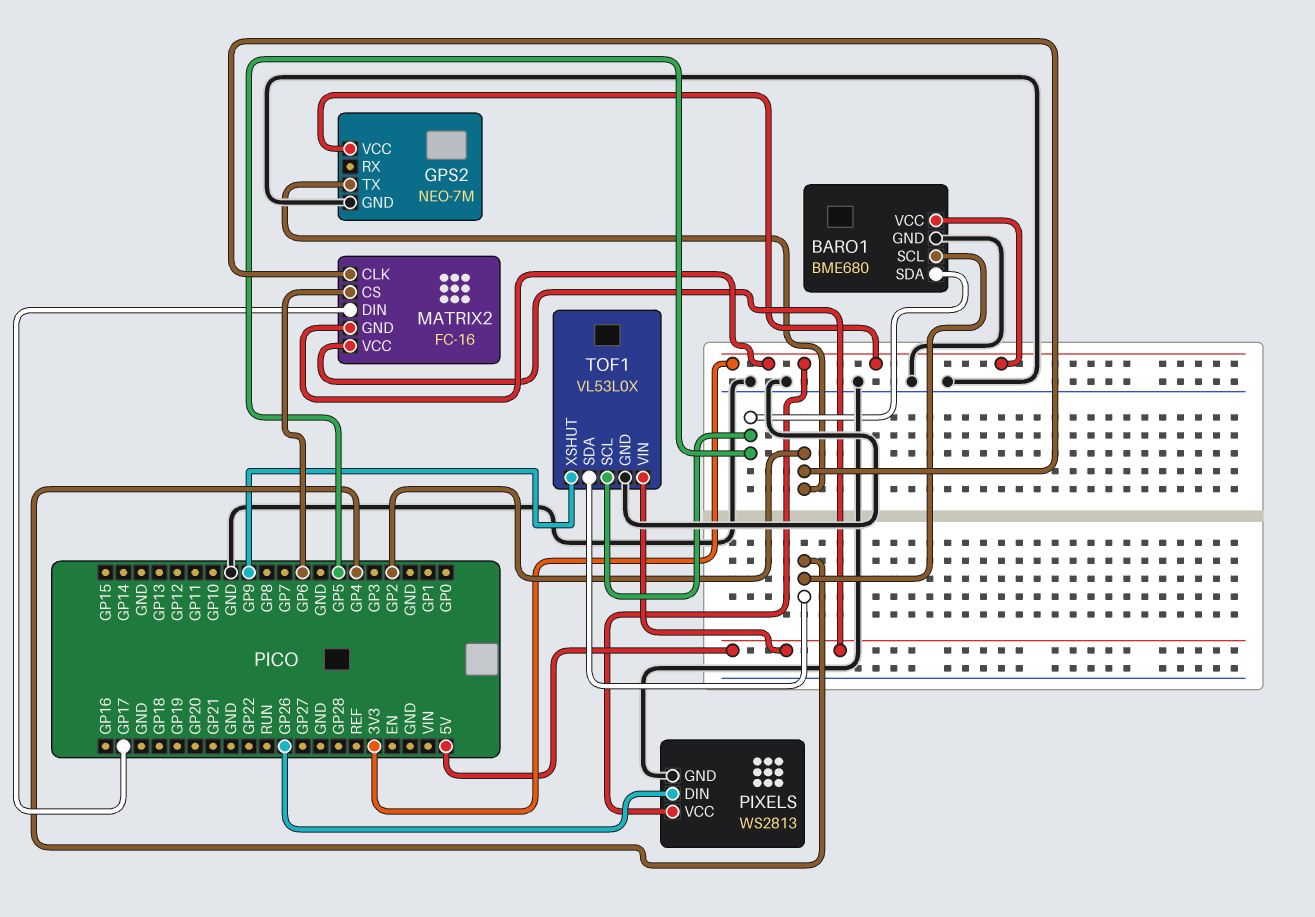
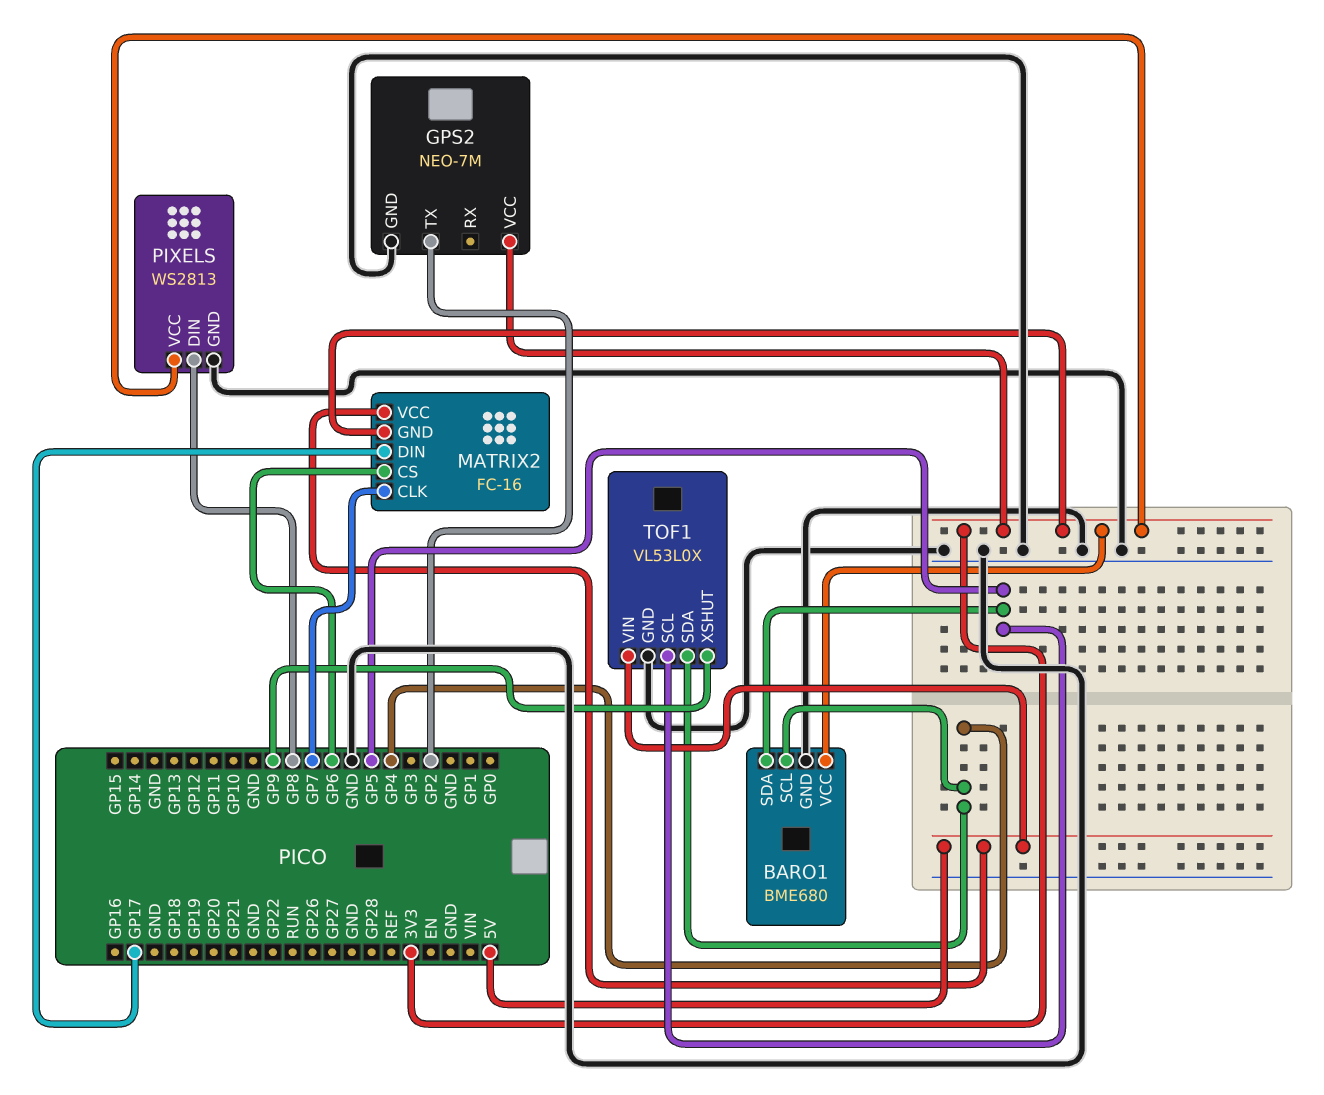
MATRIX2 pin CLK: GP2 -> GP7
PIXELS pin DIN: GP26 -> GP8

